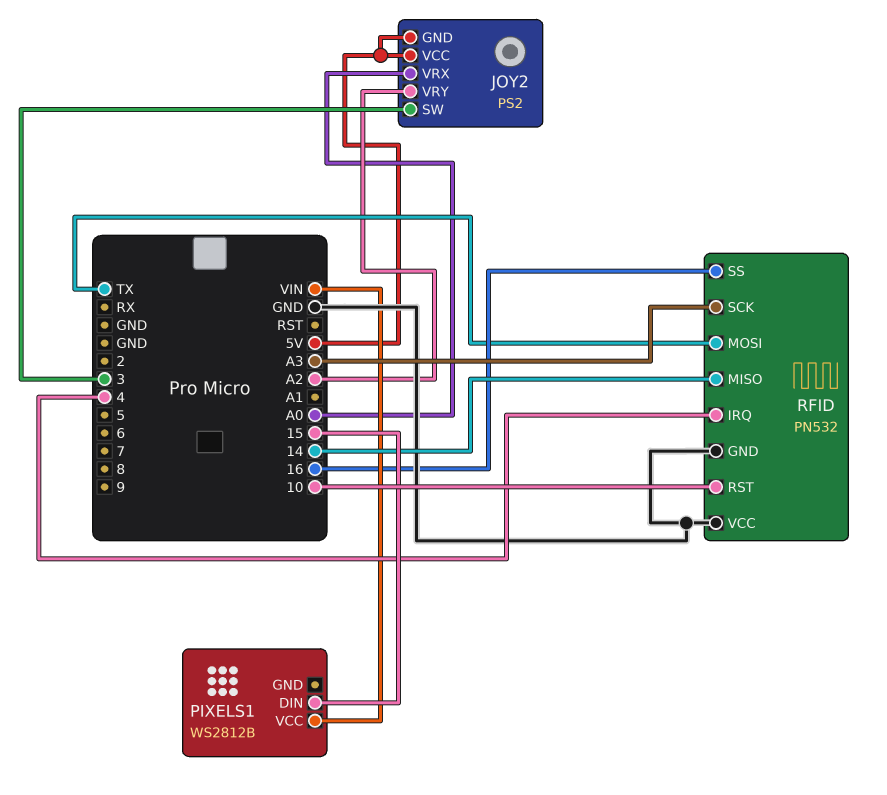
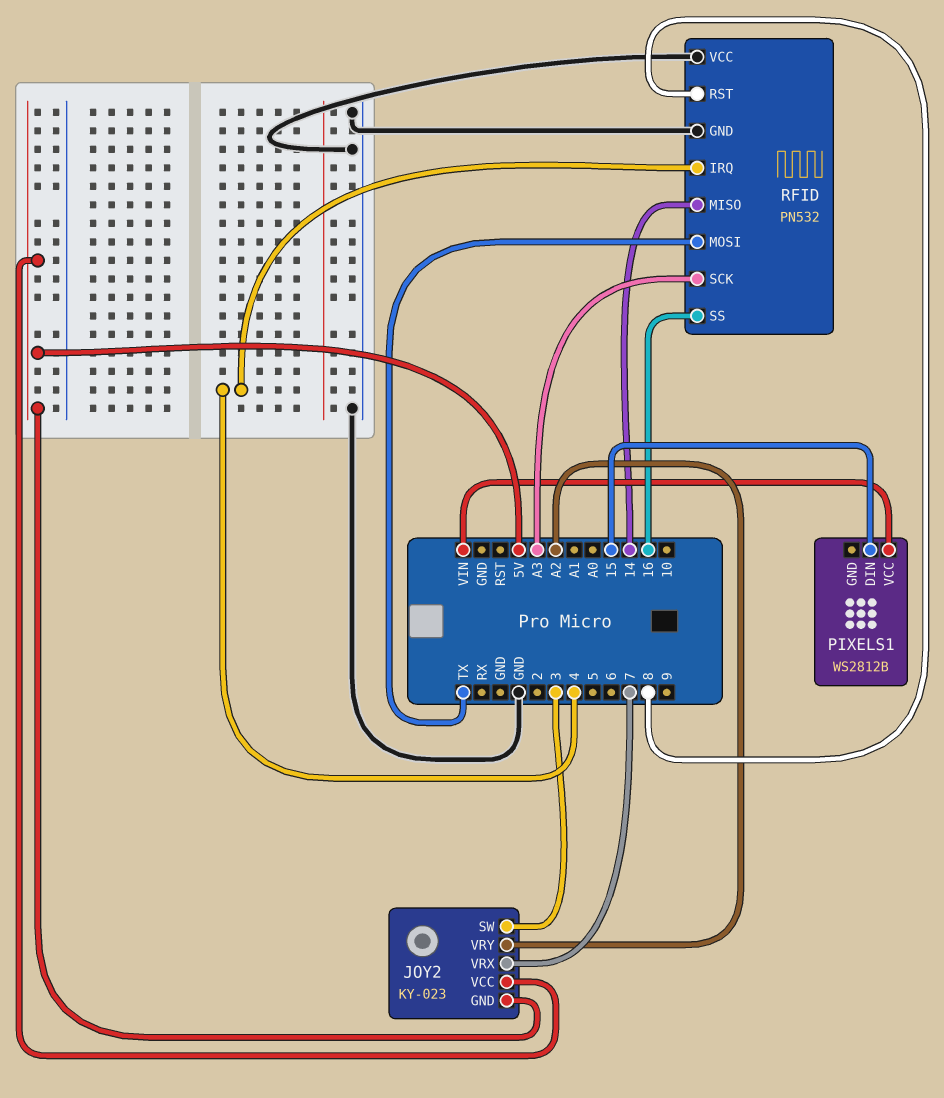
JOY2: PS2 -> KY-023
JOY2 pin VRX: A0 -> 7
RFID pin RST: 10 -> 8

